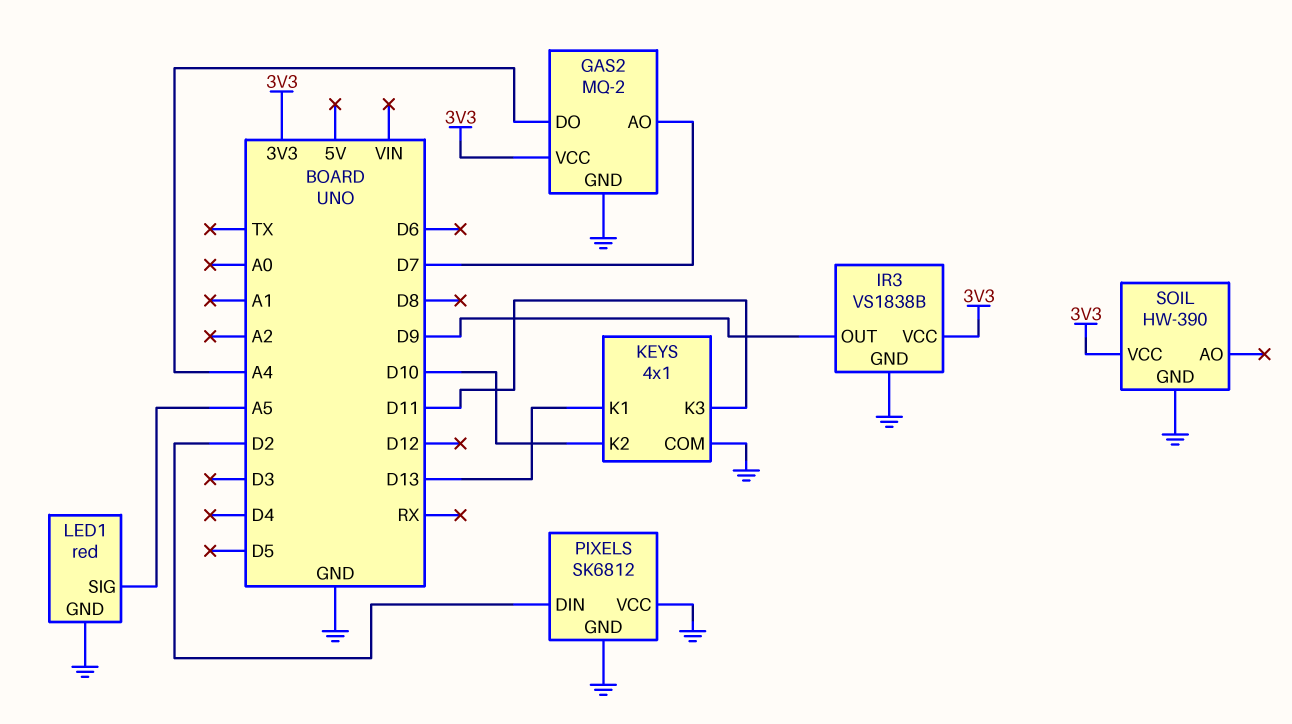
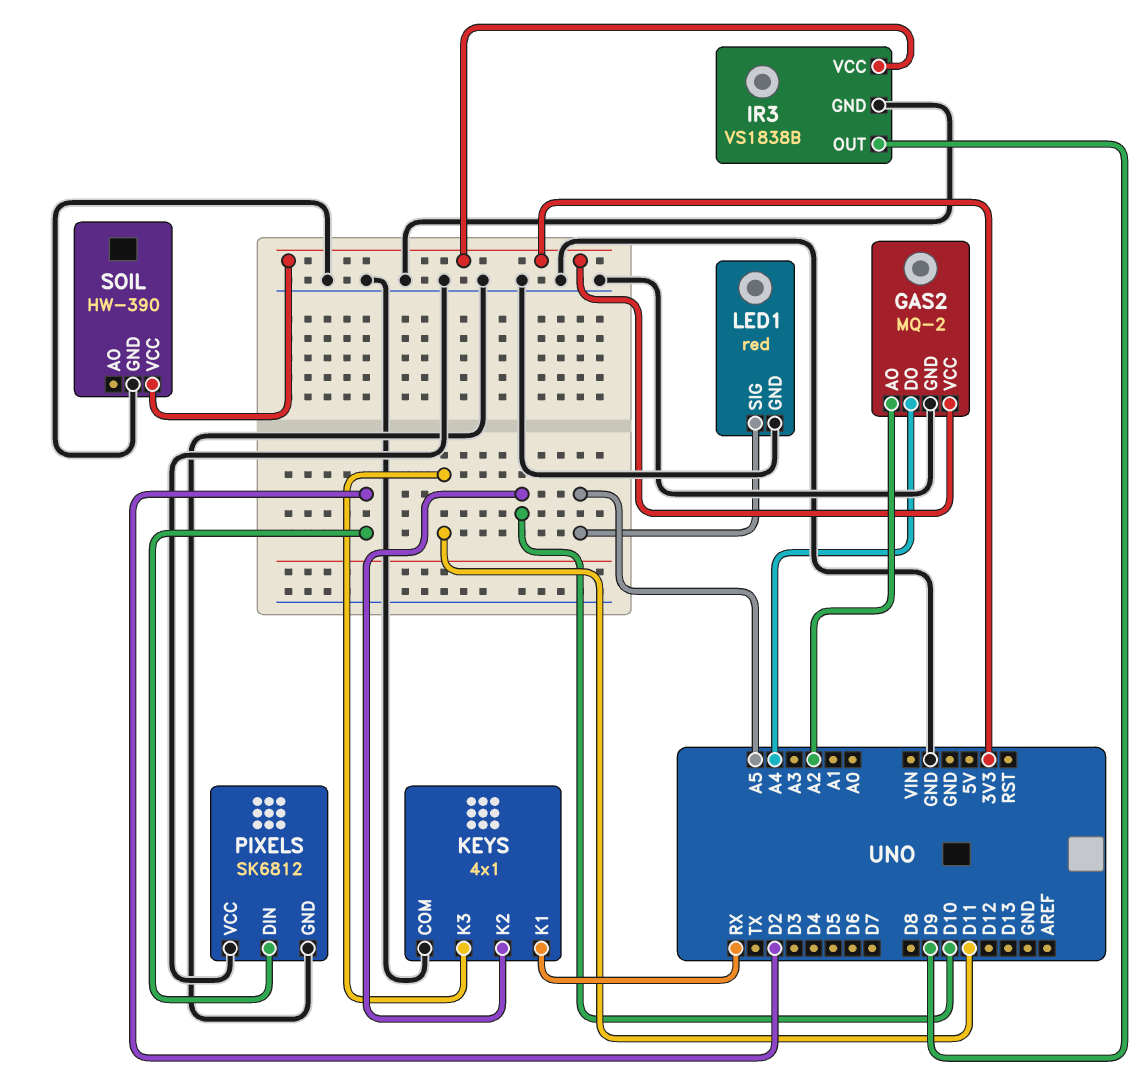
GAS2 pin AO: D7 -> A2
KEYS pin K1: D13 -> RX

